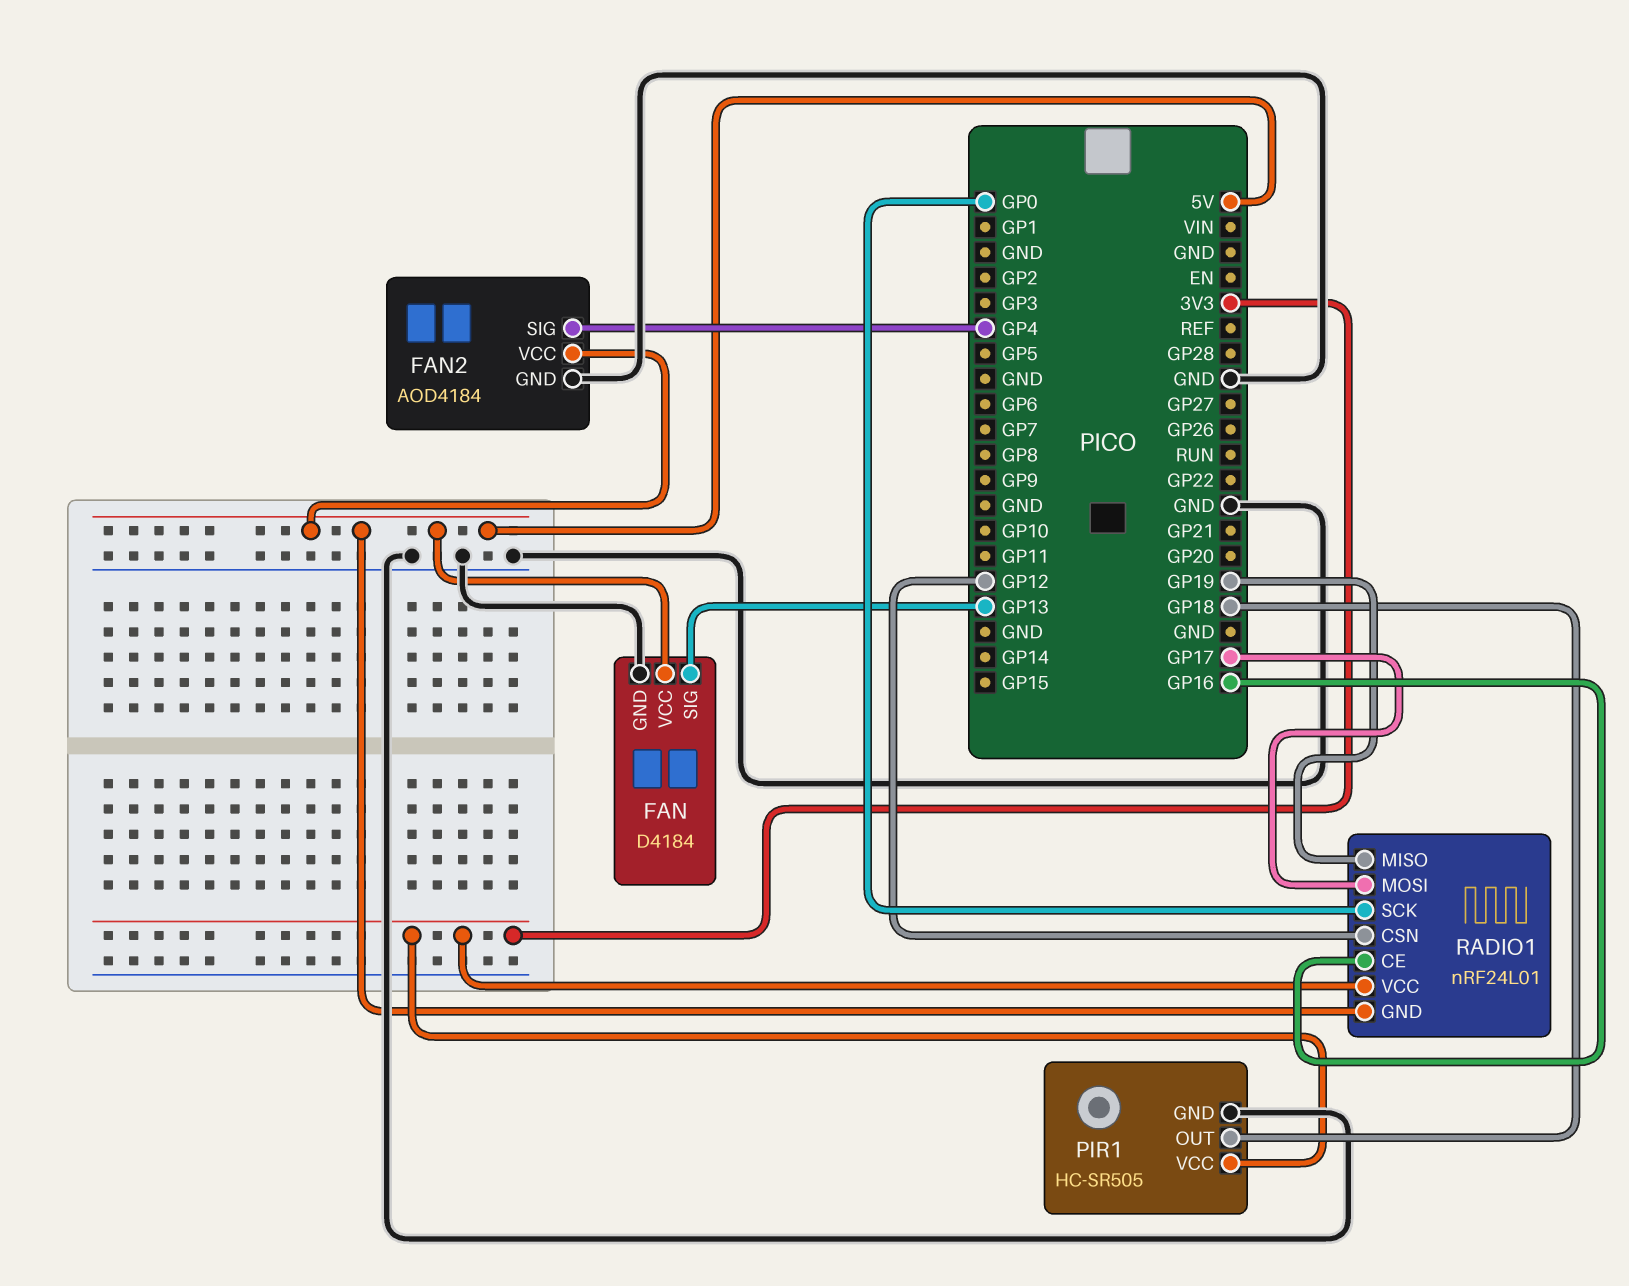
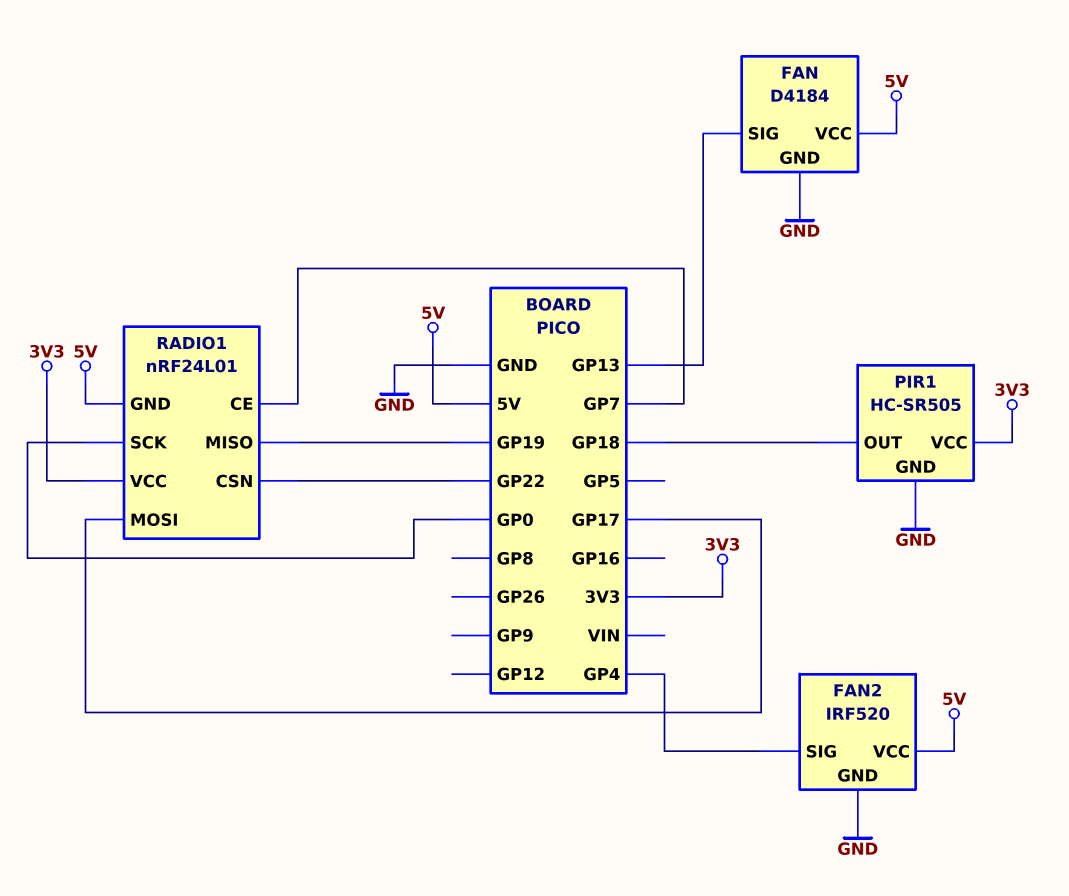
FAN2: AOD4184 -> IRF520
RADIO1 pin CE: GP16 -> GP7
RADIO1 pin CSN: GP12 -> GP22

